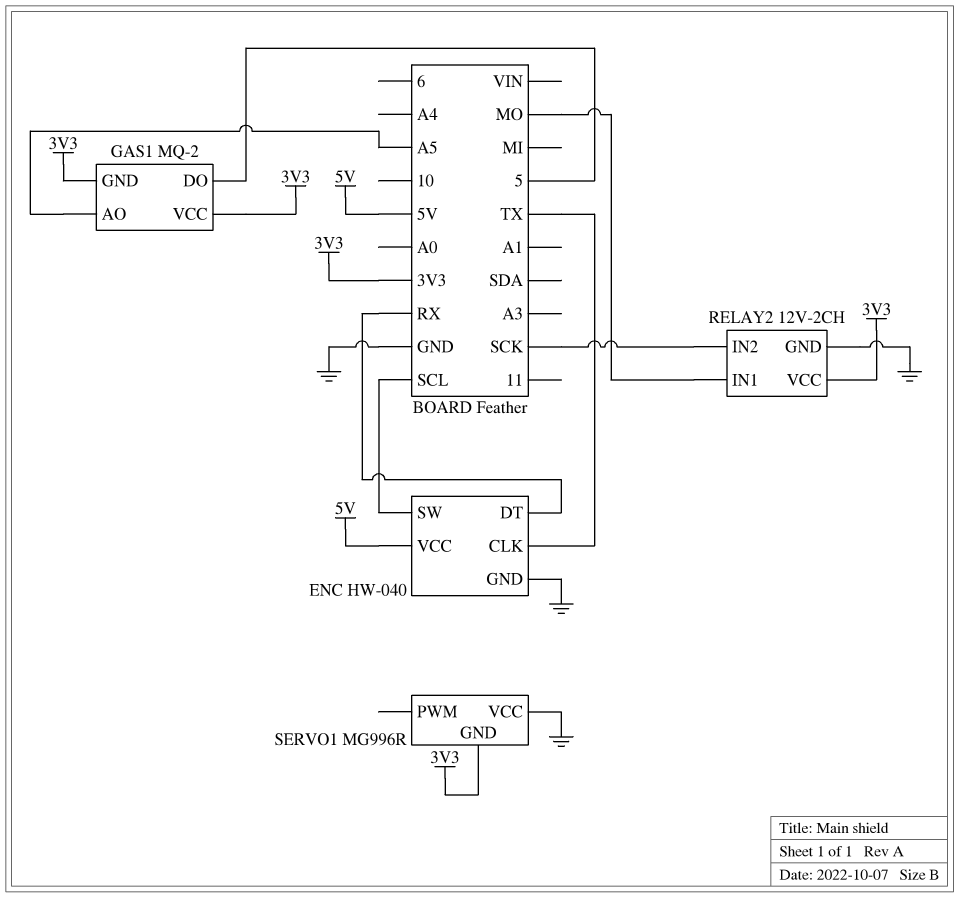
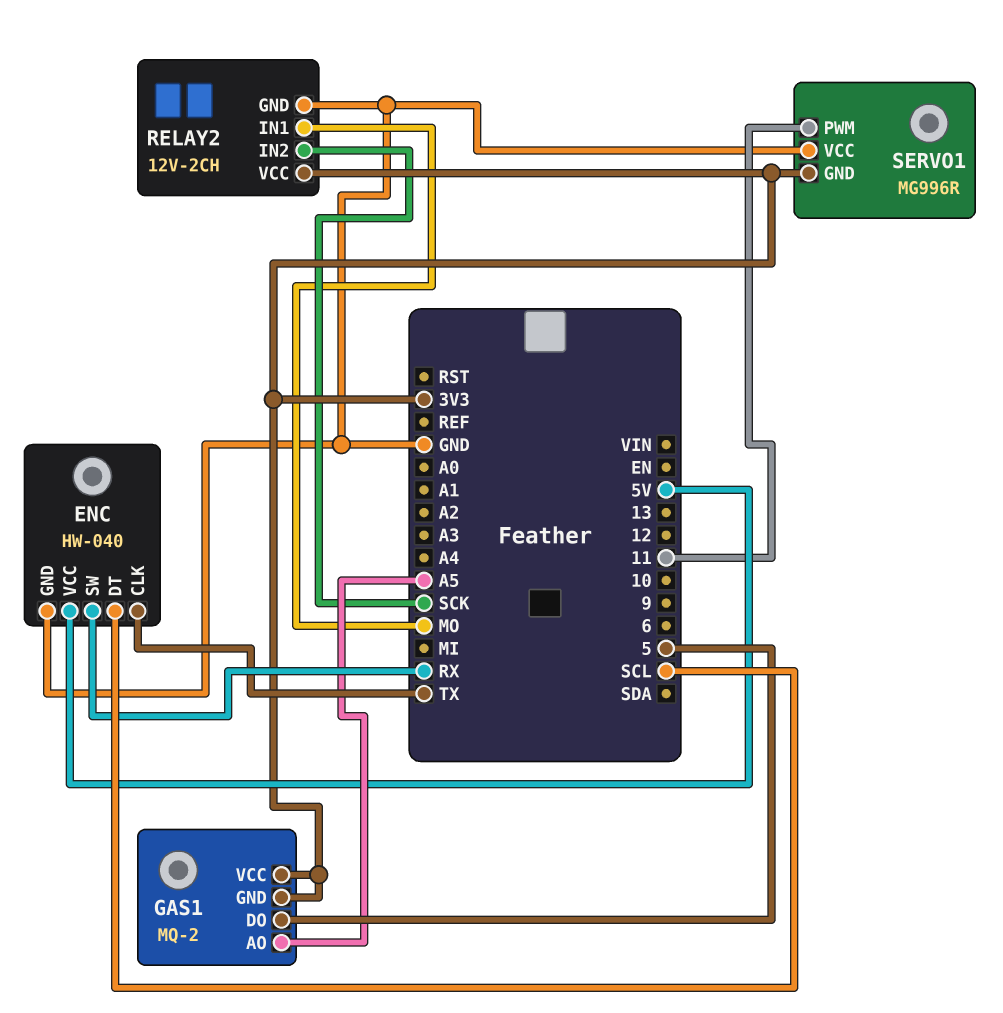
ENC pin DT: RX -> SCL
ENC pin SW: SCL -> RX
SERVO1 pin PWM: none -> 11

